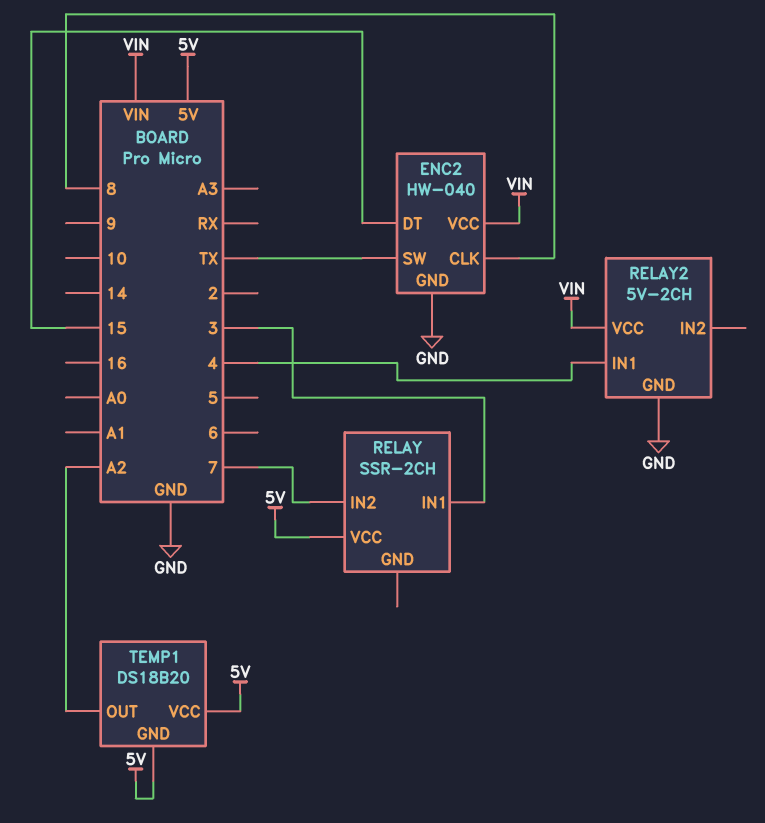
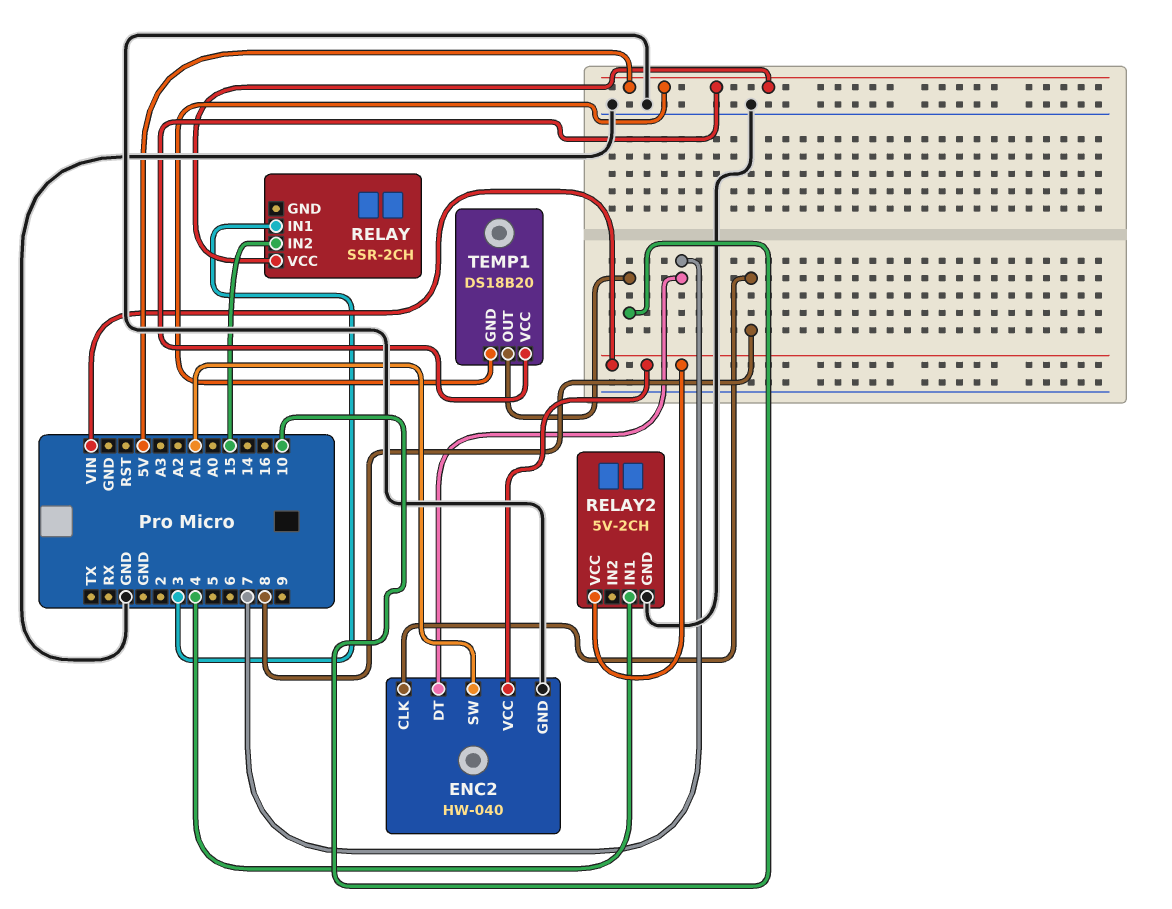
ENC2 pin DT: 15 -> 7
ENC2 pin SW: TX -> A1
RELAY pin IN2: 7 -> 15
TEMP1 pin OUT: A2 -> 10

